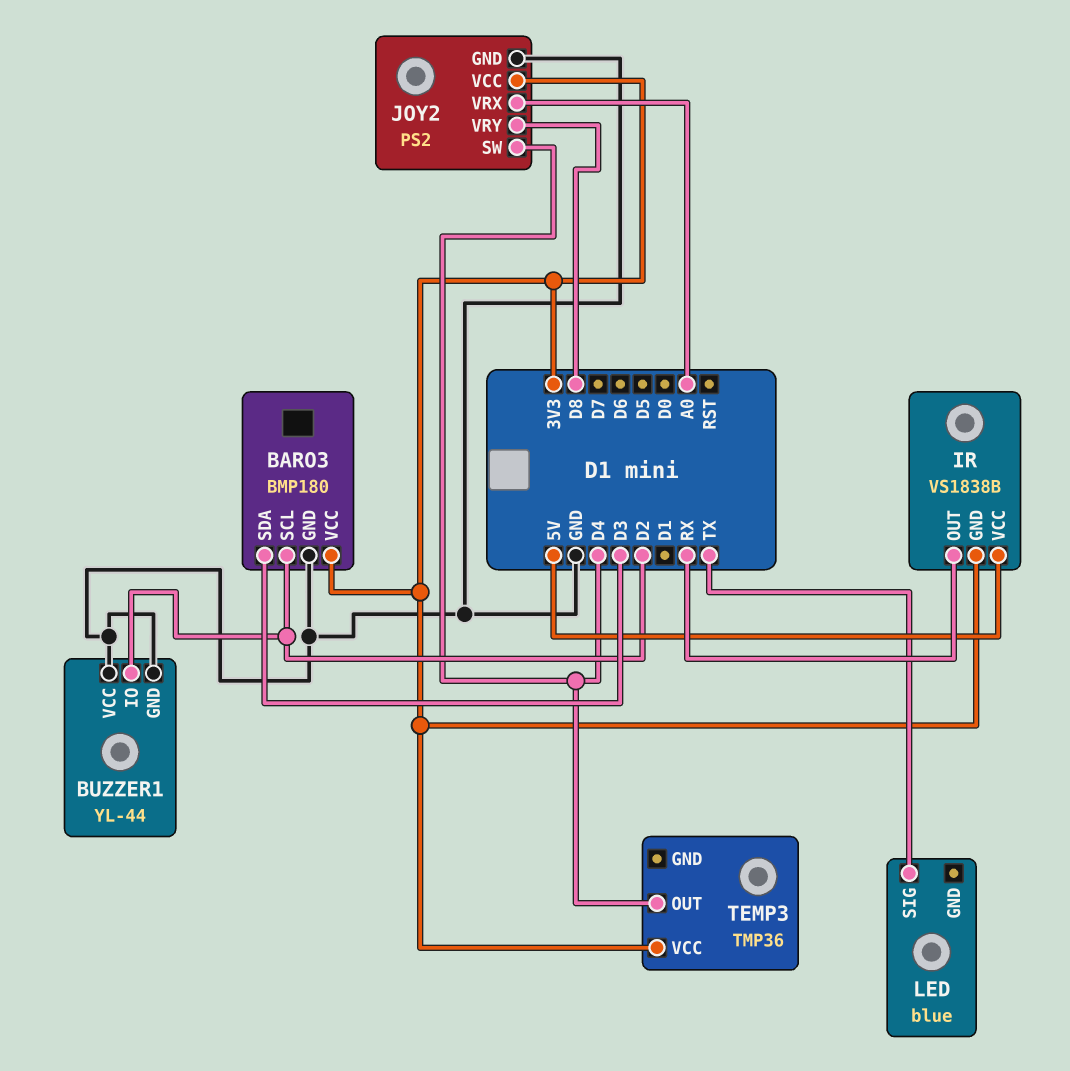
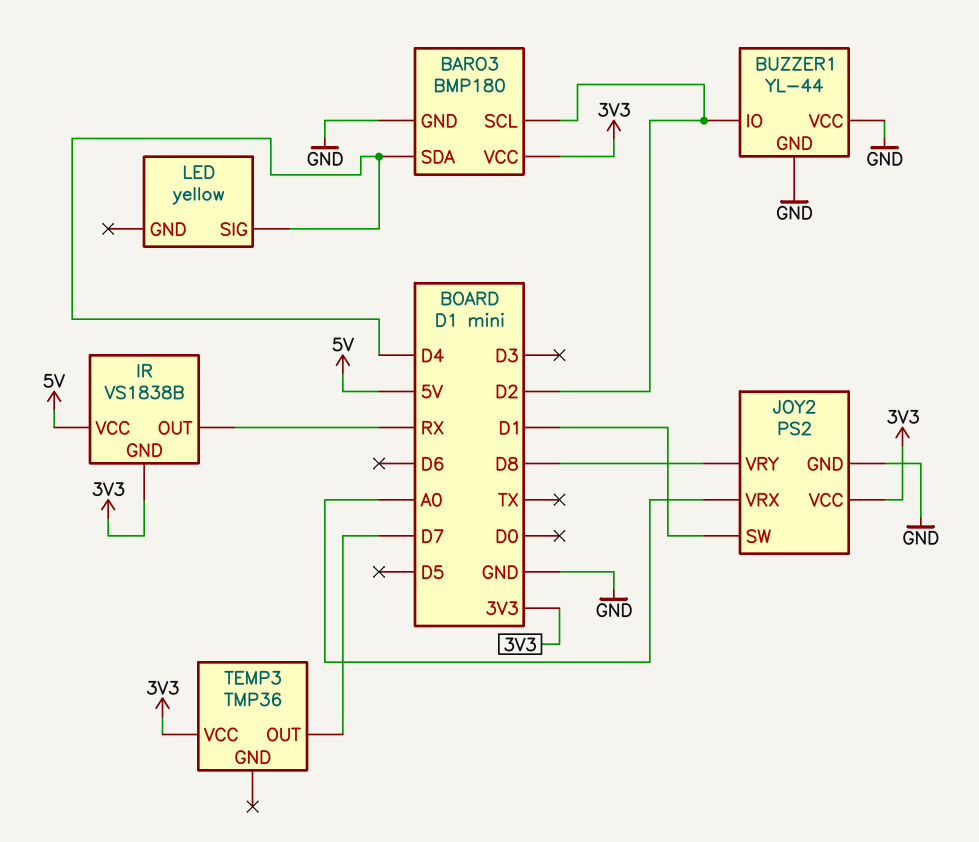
BARO3 pin SDA: D3 -> D4
JOY2 pin SW: D4 -> D1
LED: blue -> yellow
LED pin SIG: TX -> D4
TEMP3 pin OUT: D4 -> D7

